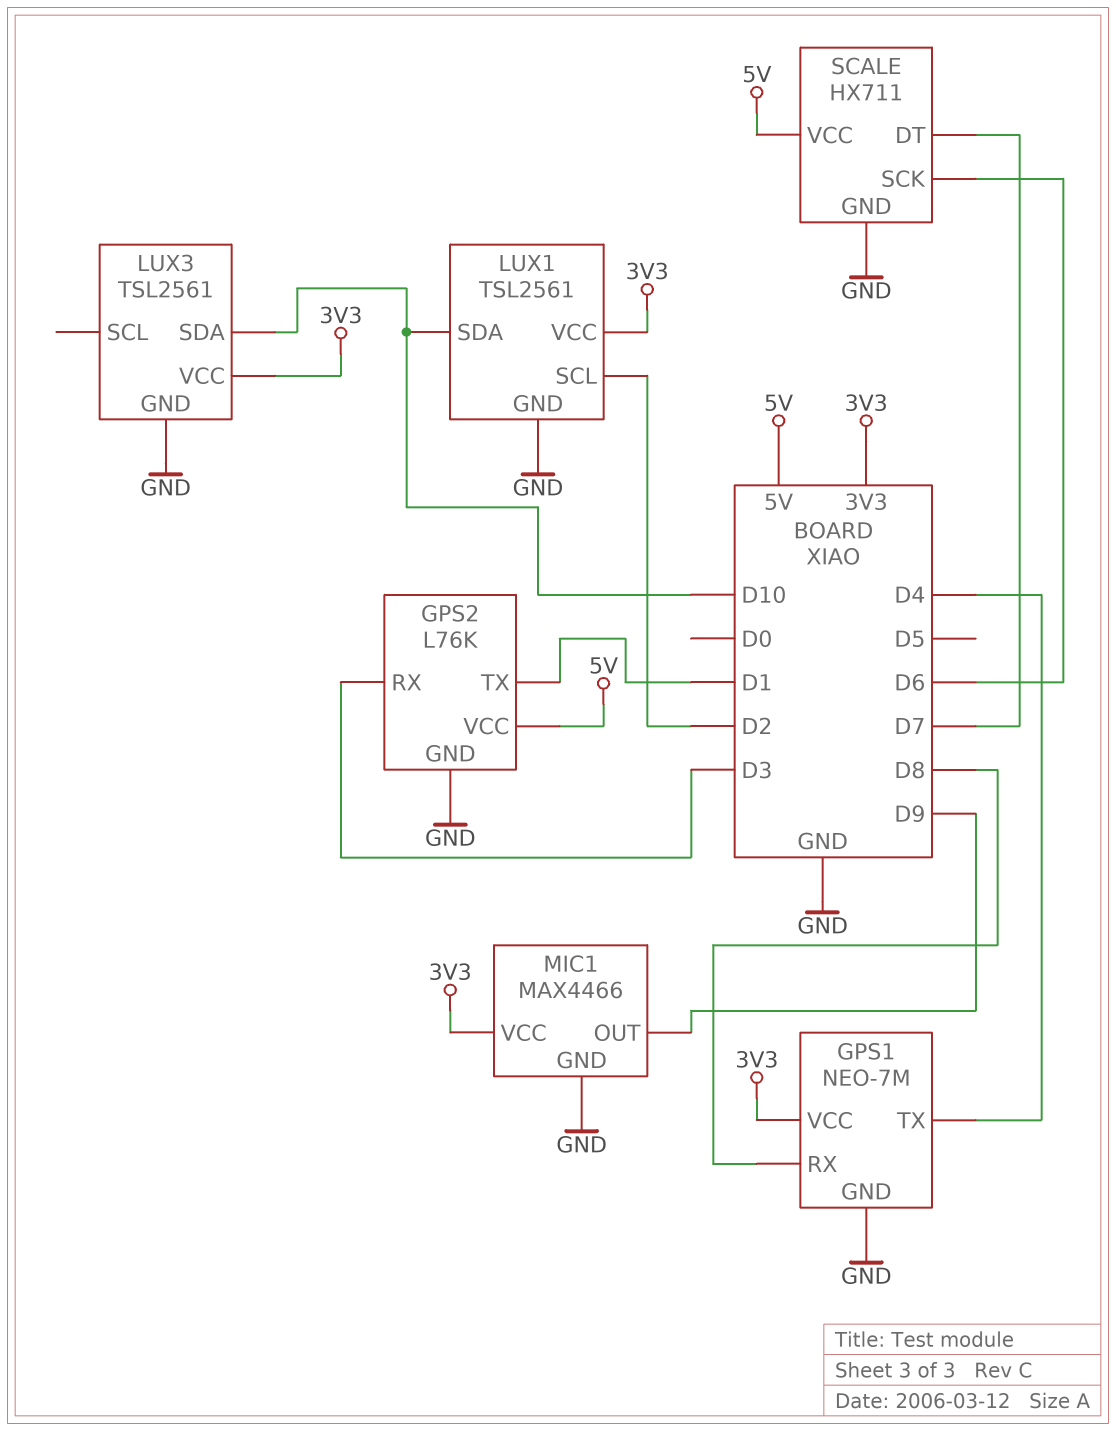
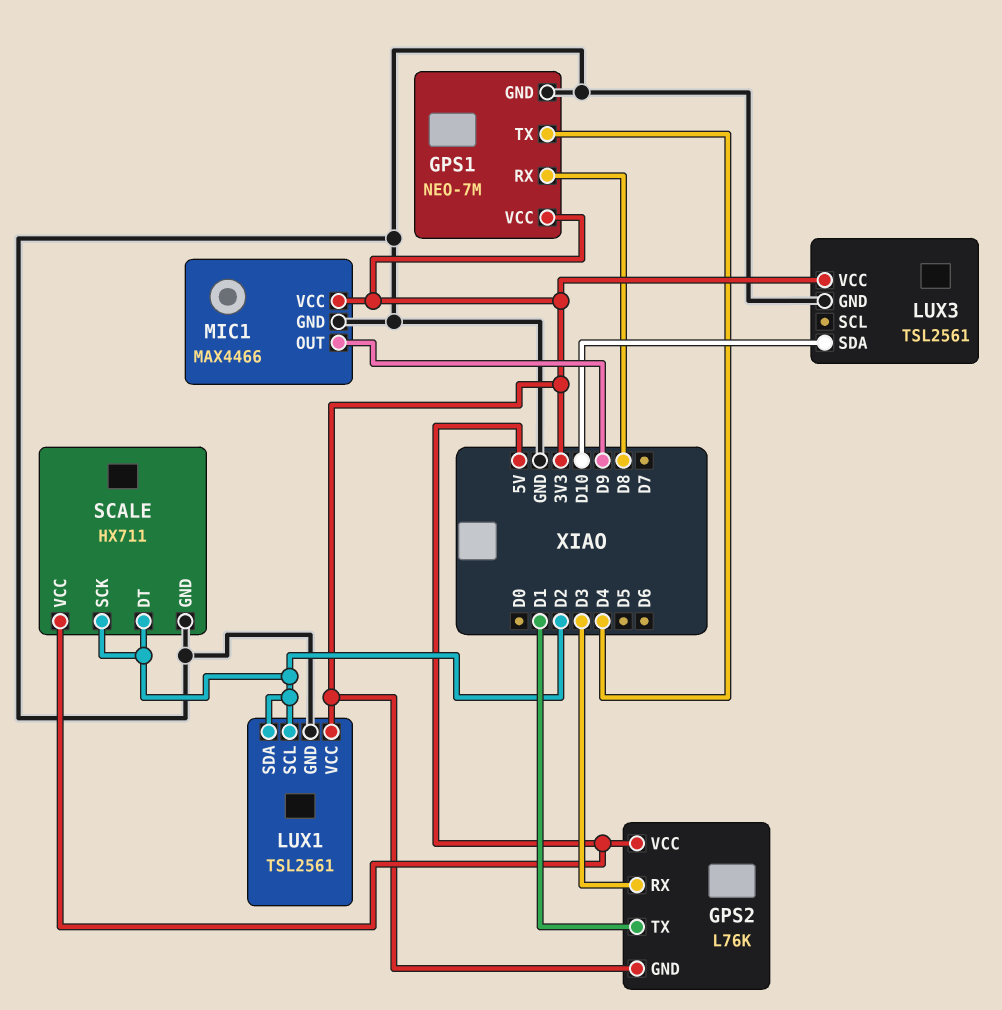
GPS2 pin GND: GND -> 3V3
LUX1 pin SDA: D10 -> D2
SCALE pin DT: D7 -> D2
SCALE pin SCK: D6 -> D2

